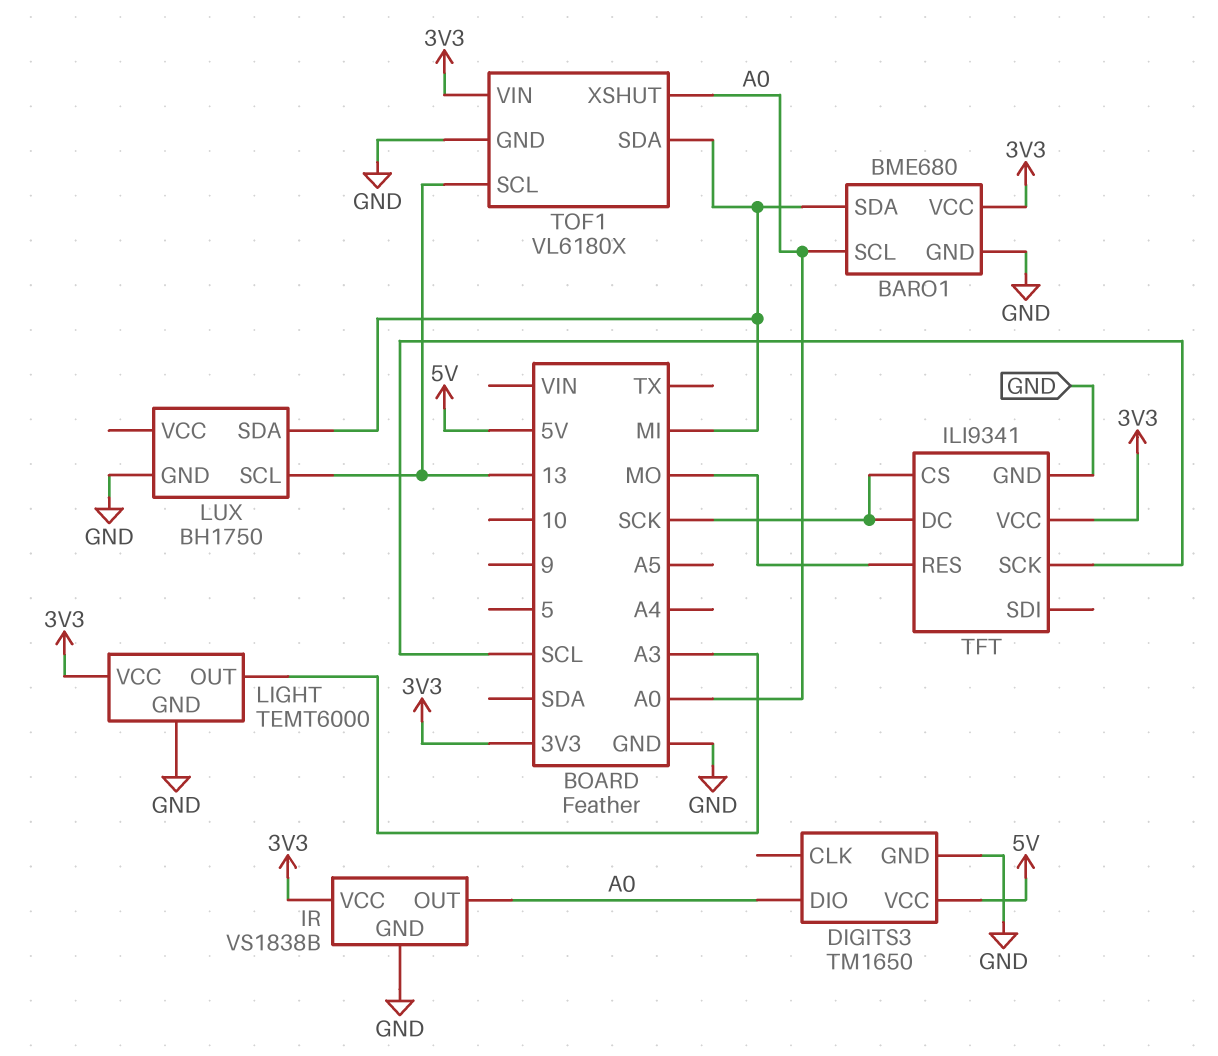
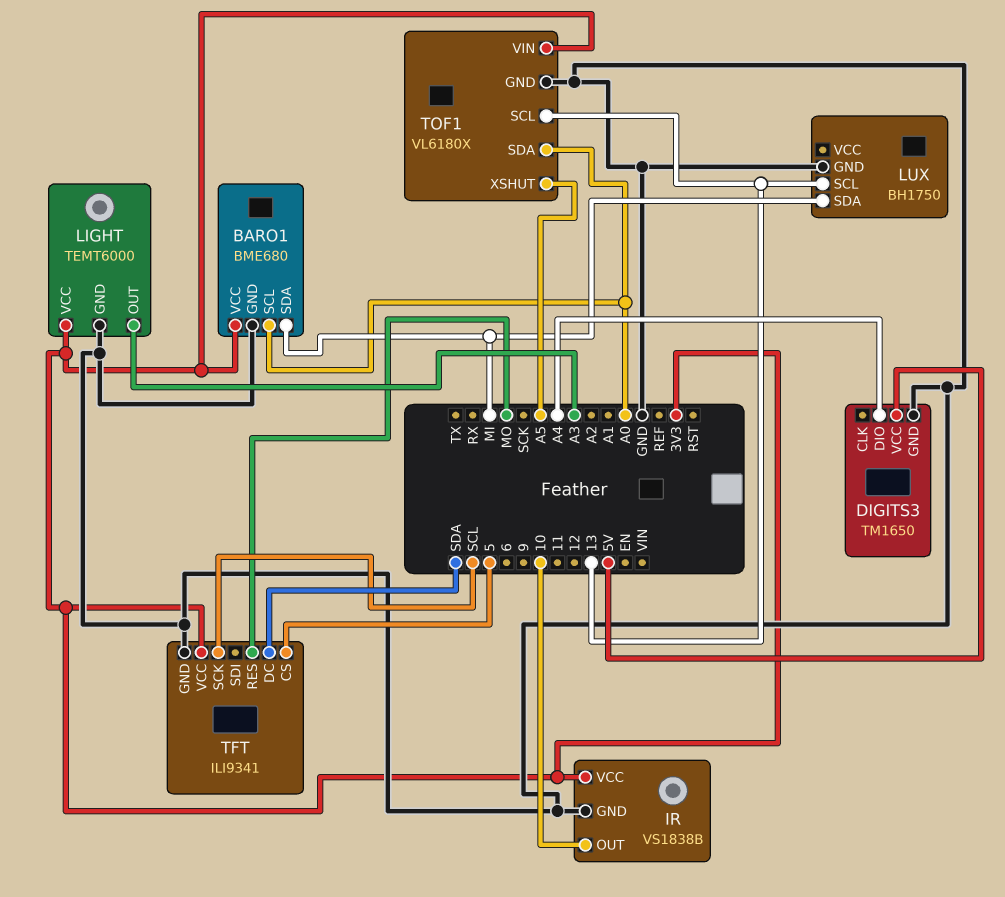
DIGITS3 pin DIO: A0 -> A4
IR pin OUT: A0 -> 10
TFT pin CS: SCK -> 5
TFT pin DC: SCK -> SDA
TOF1 pin SDA: MI -> A0
TOF1 pin XSHUT: A0 -> A5

